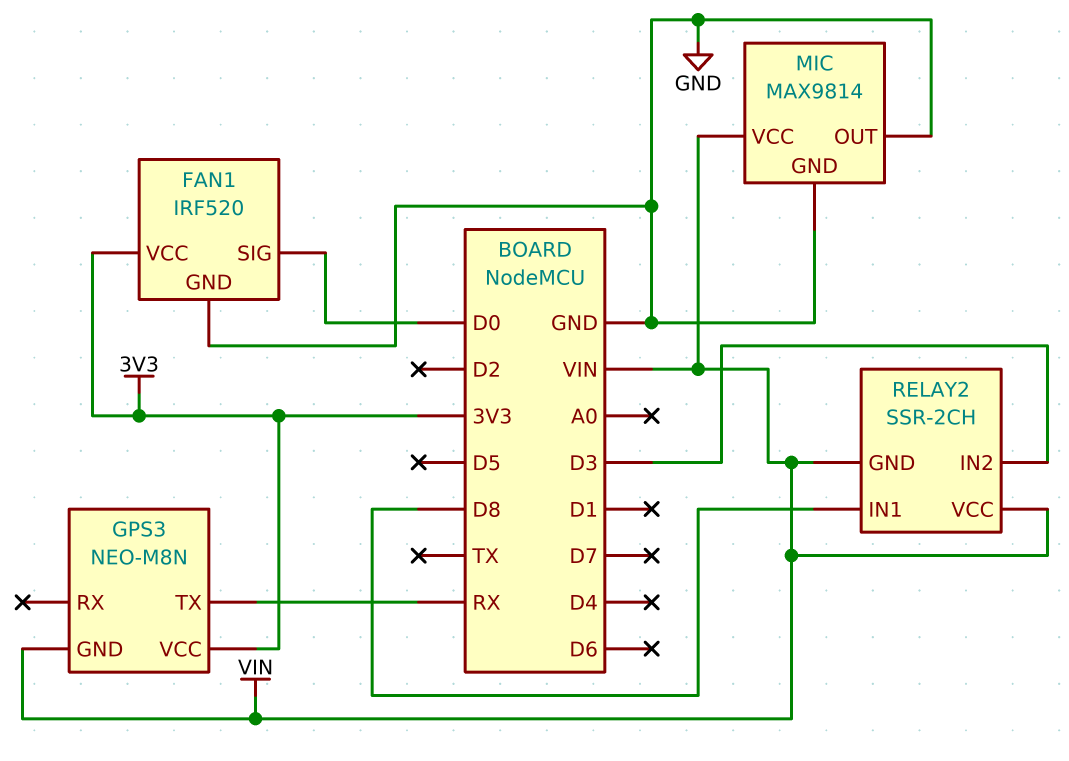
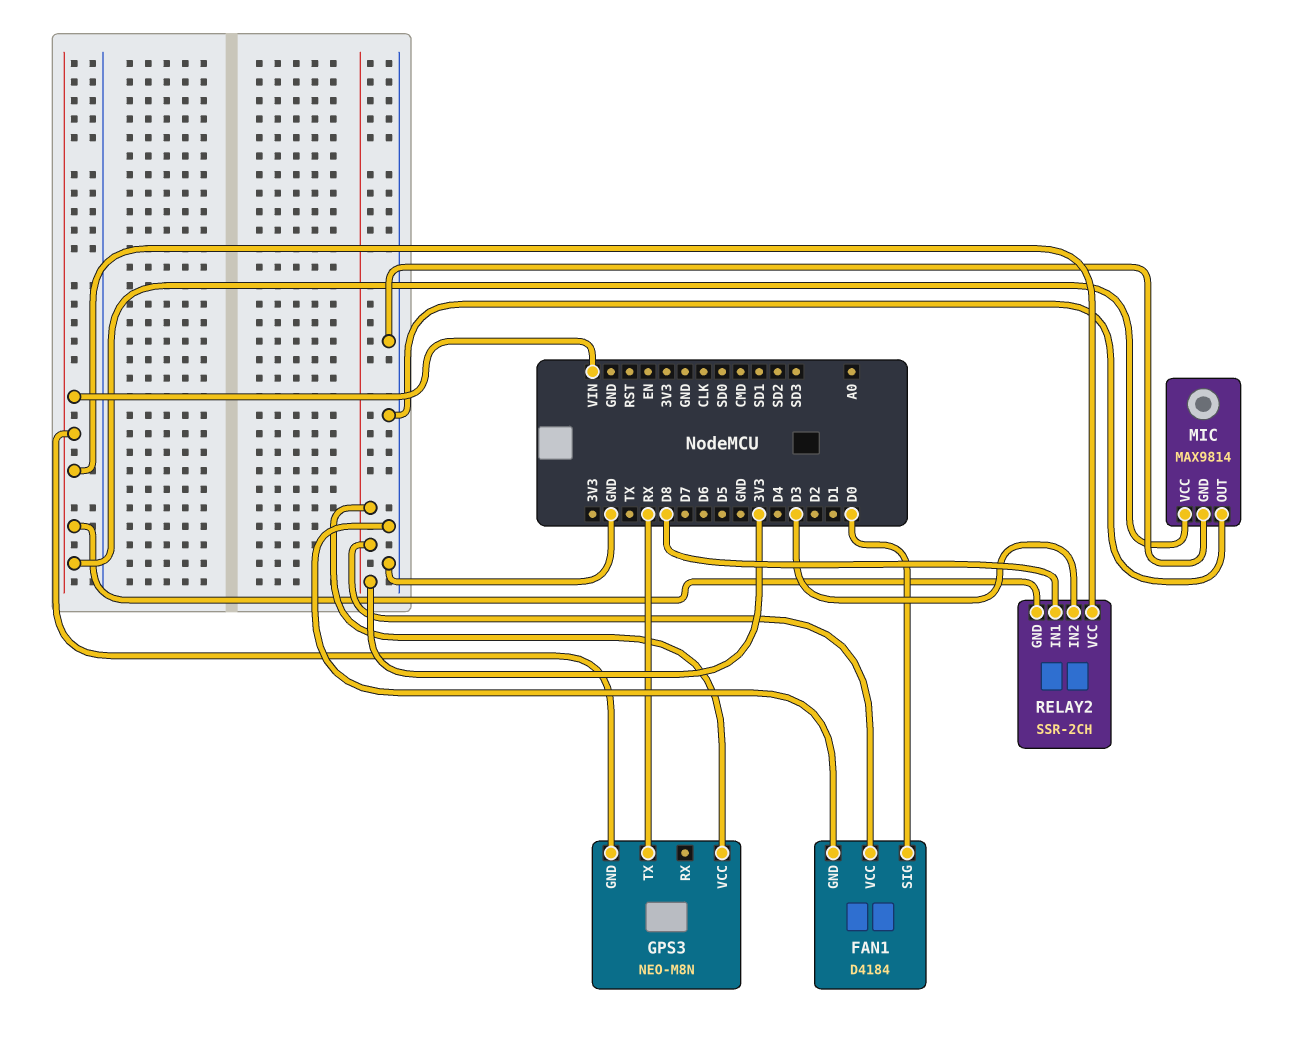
FAN1: IRF520 -> D4184

